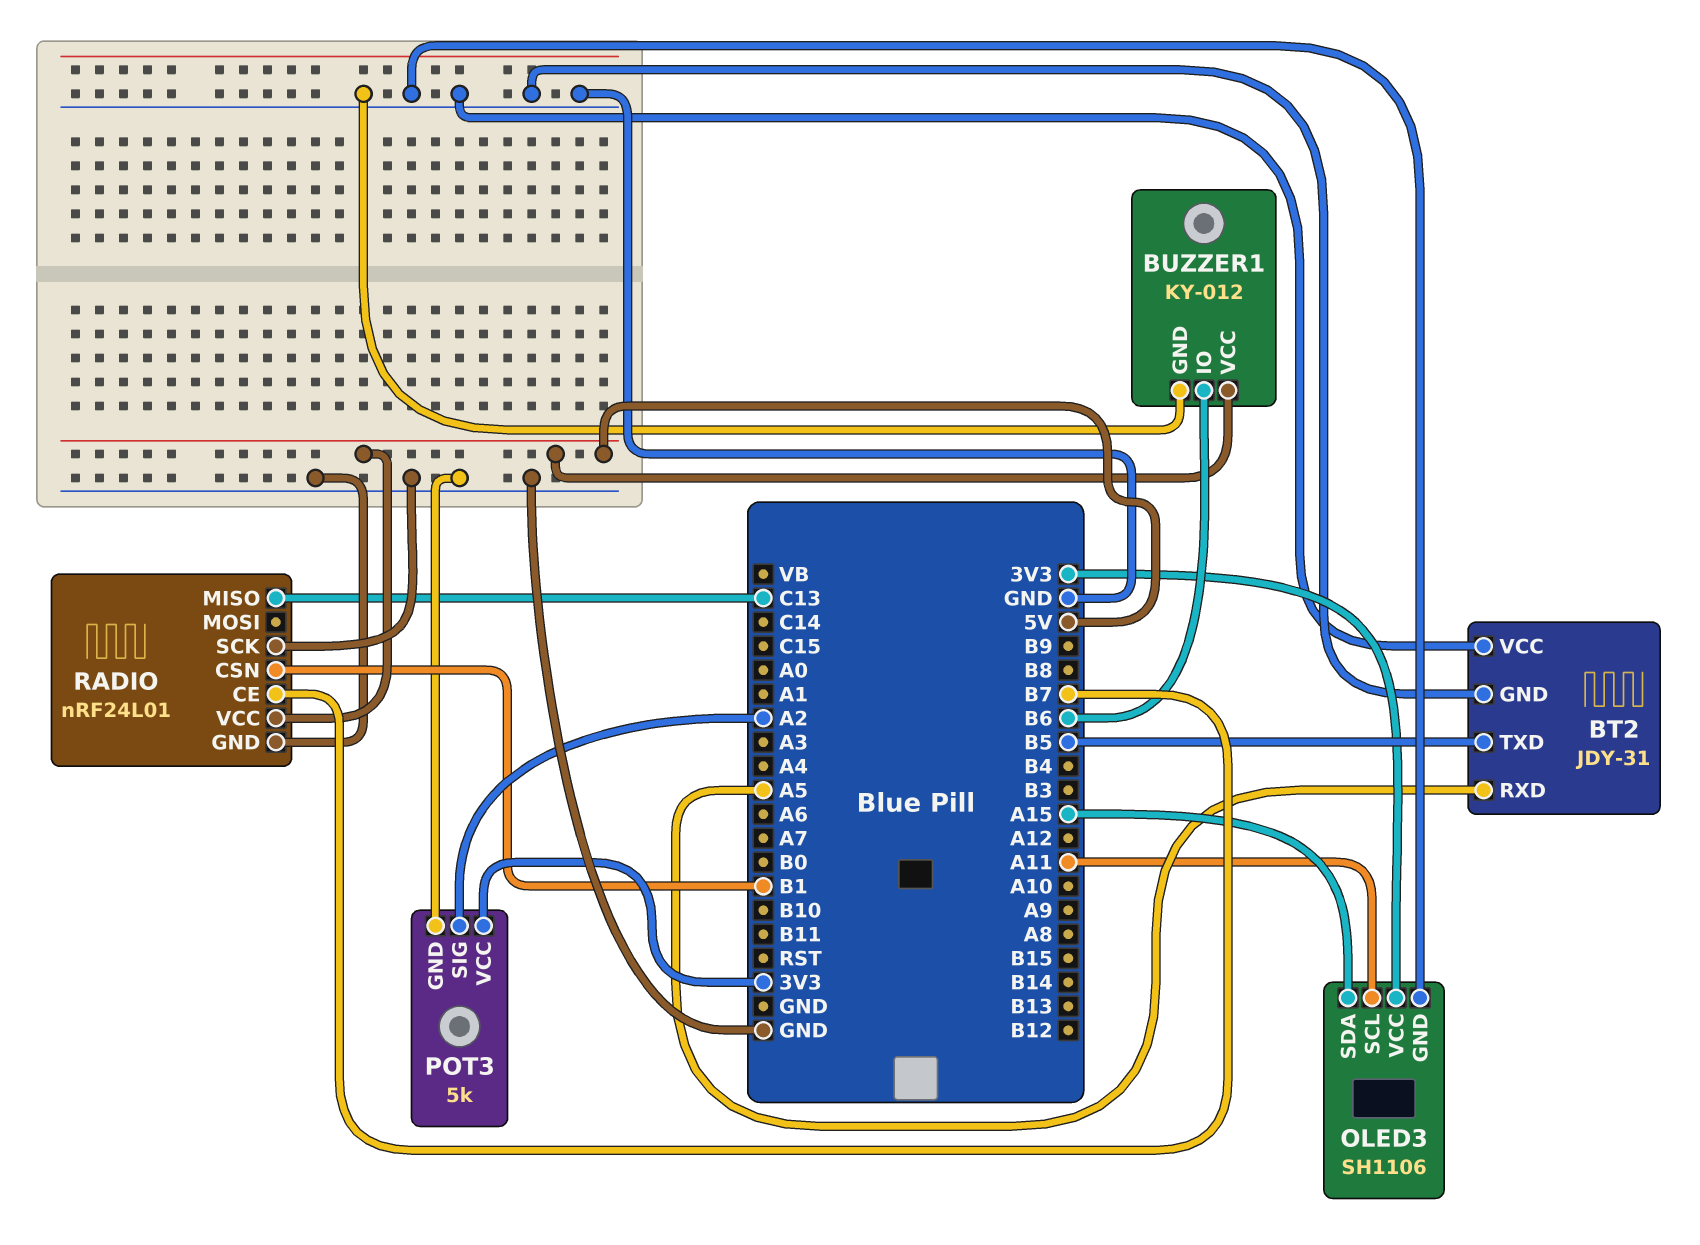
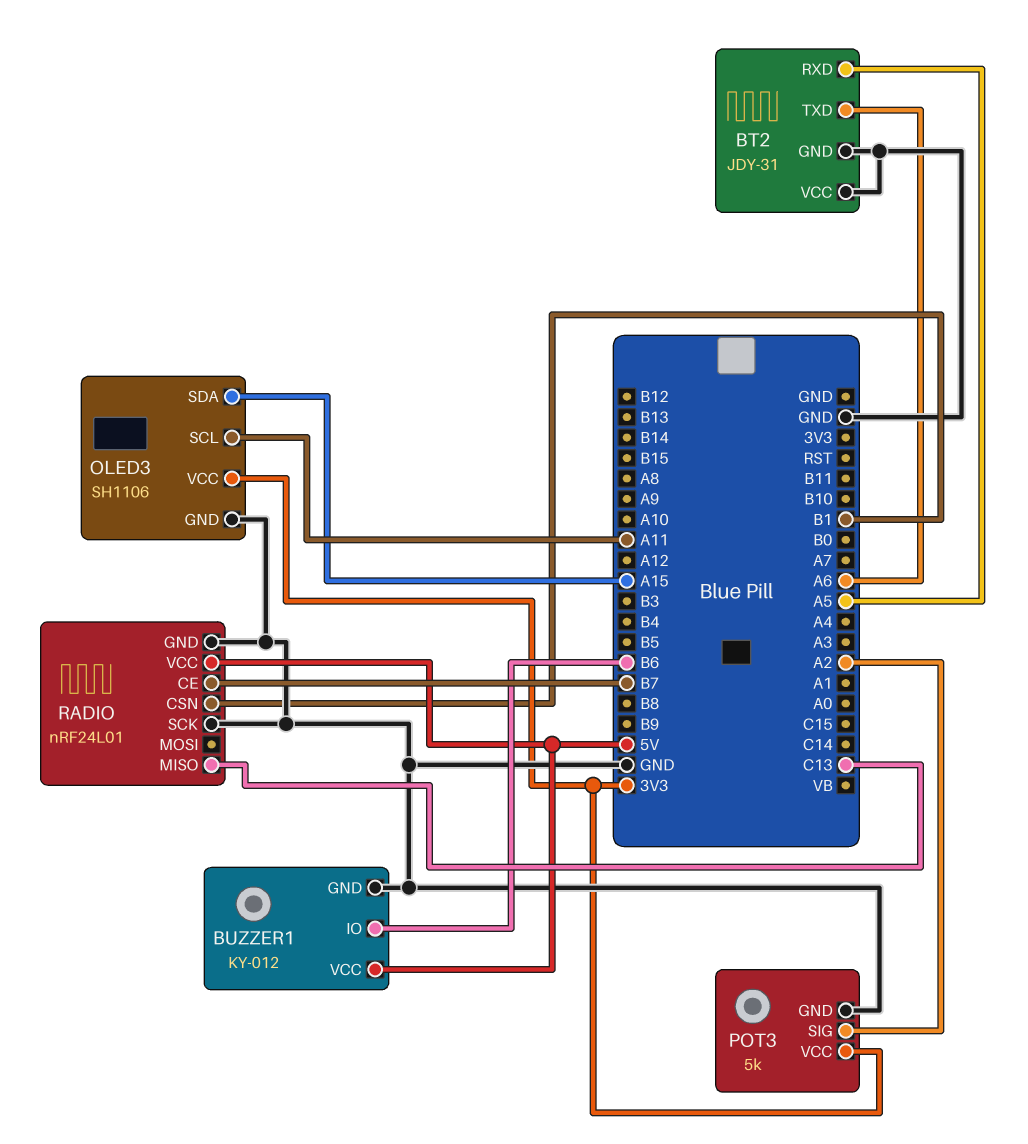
BT2 pin TXD: B5 -> A6

